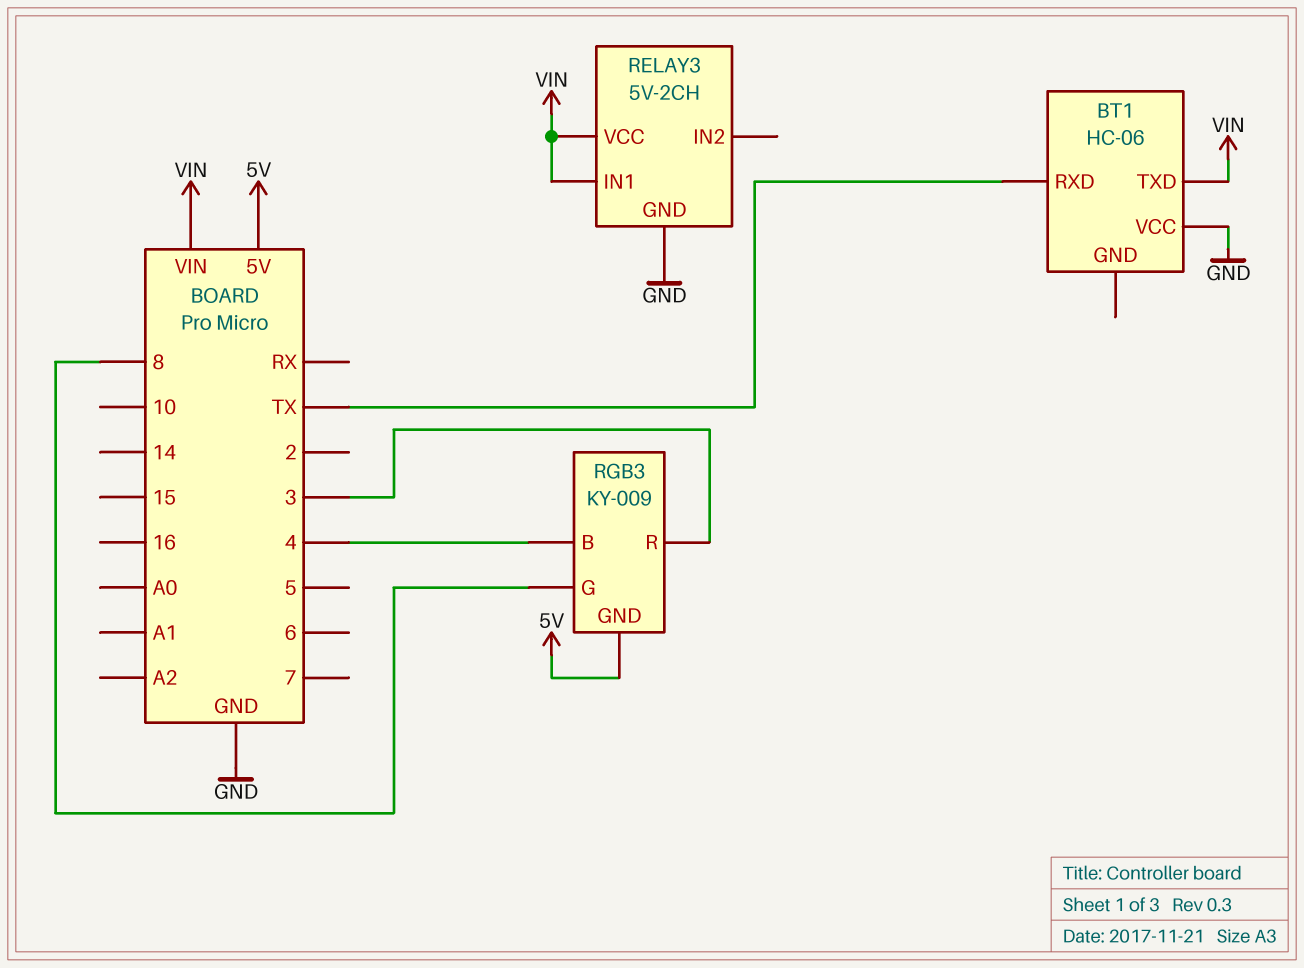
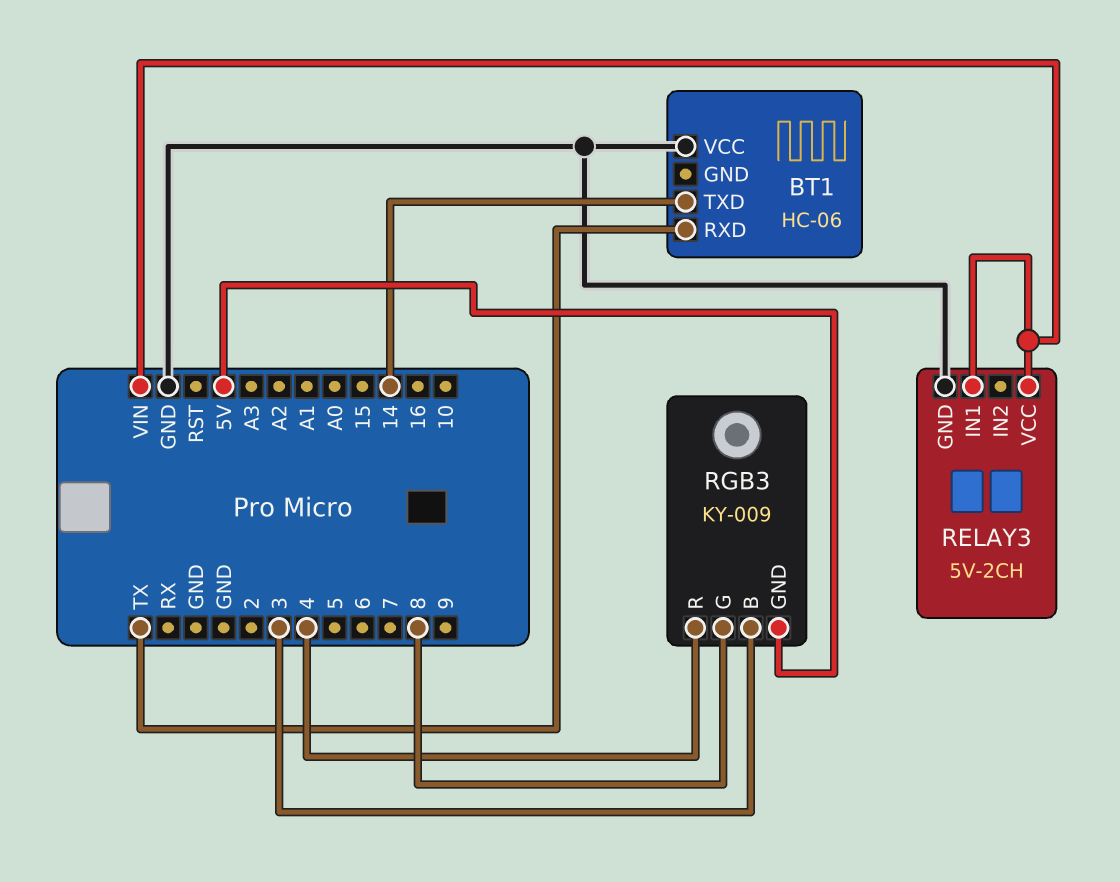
BT1 pin TXD: VIN -> 14
RGB3 pin B: 4 -> 3
RGB3 pin R: 3 -> 4

